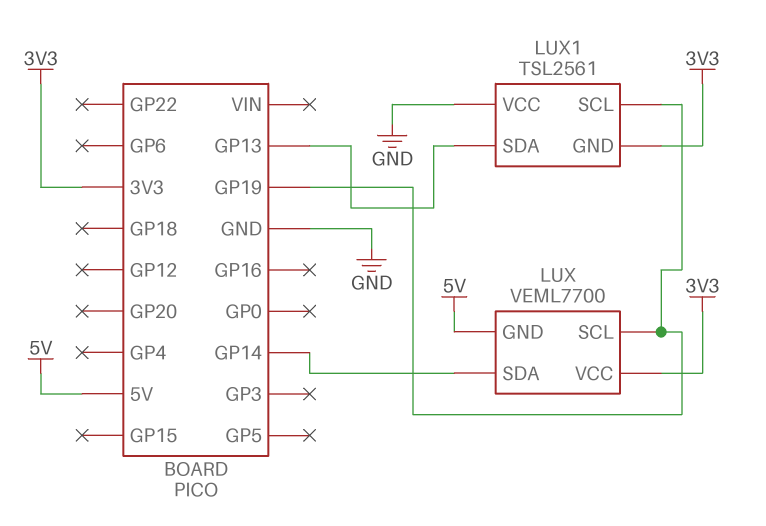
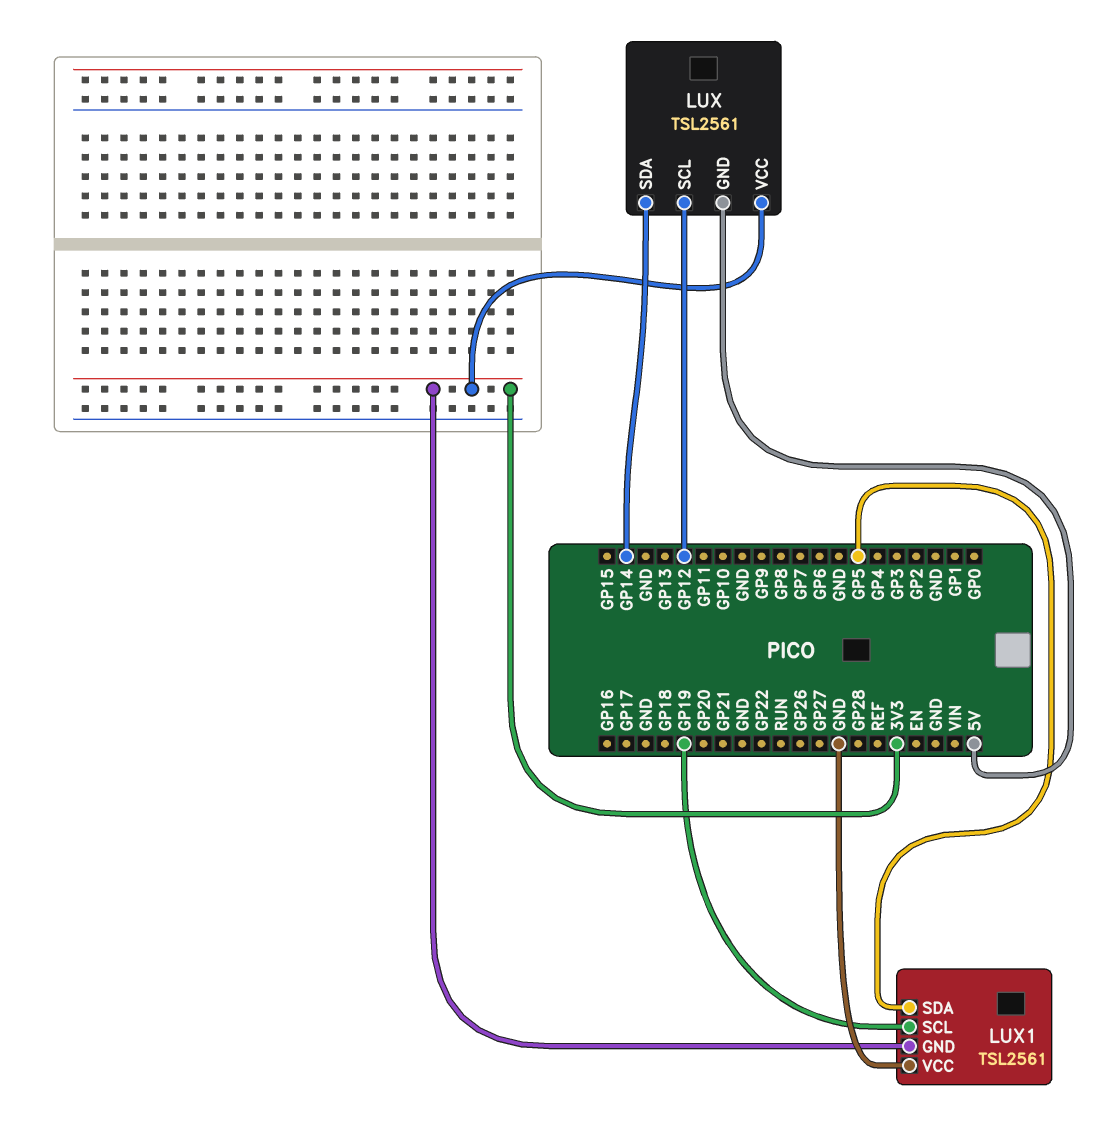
LUX: VEML7700 -> TSL2561
LUX pin SCL: GP19 -> GP12
LUX1 pin SDA: GP13 -> GP5

